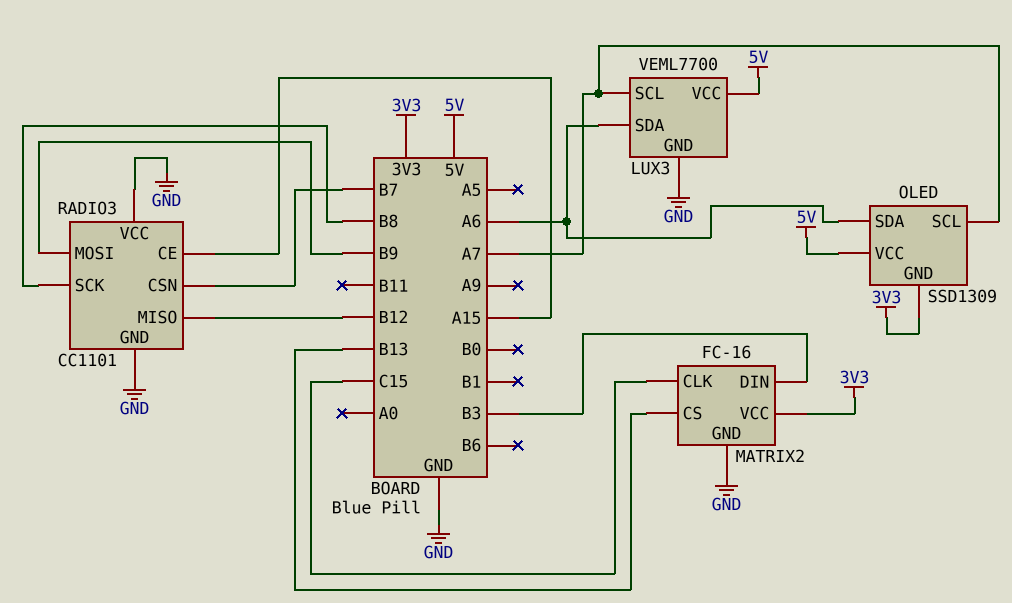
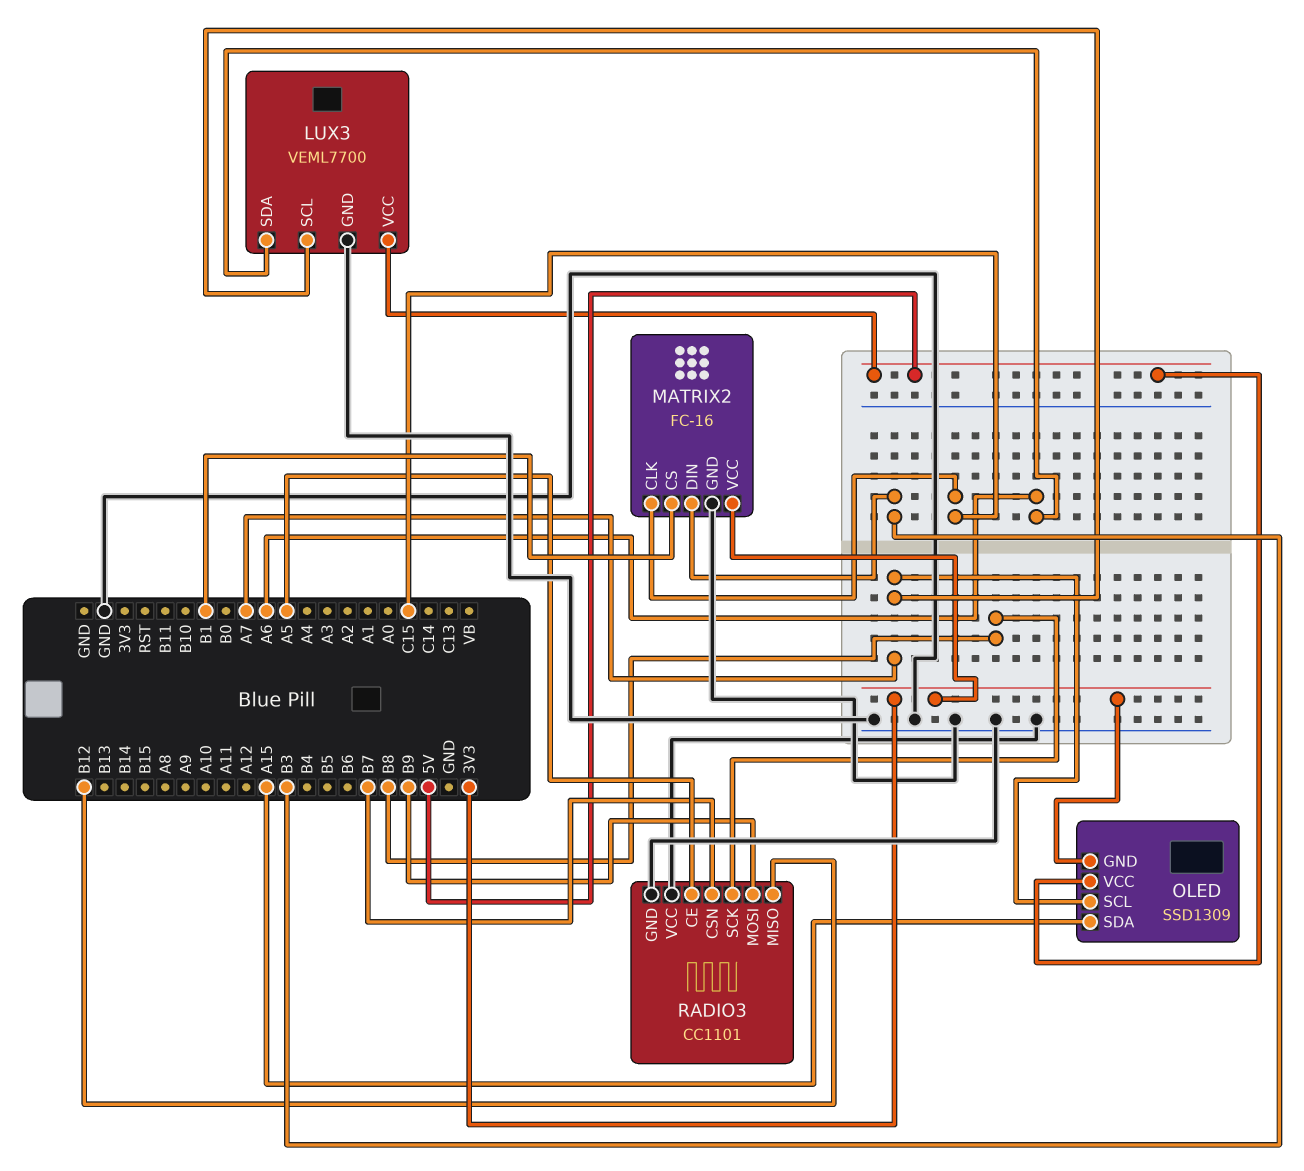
MATRIX2 pin CS: B13 -> B1
OLED pin SDA: A6 -> A15
RADIO3 pin CE: A15 -> A5

